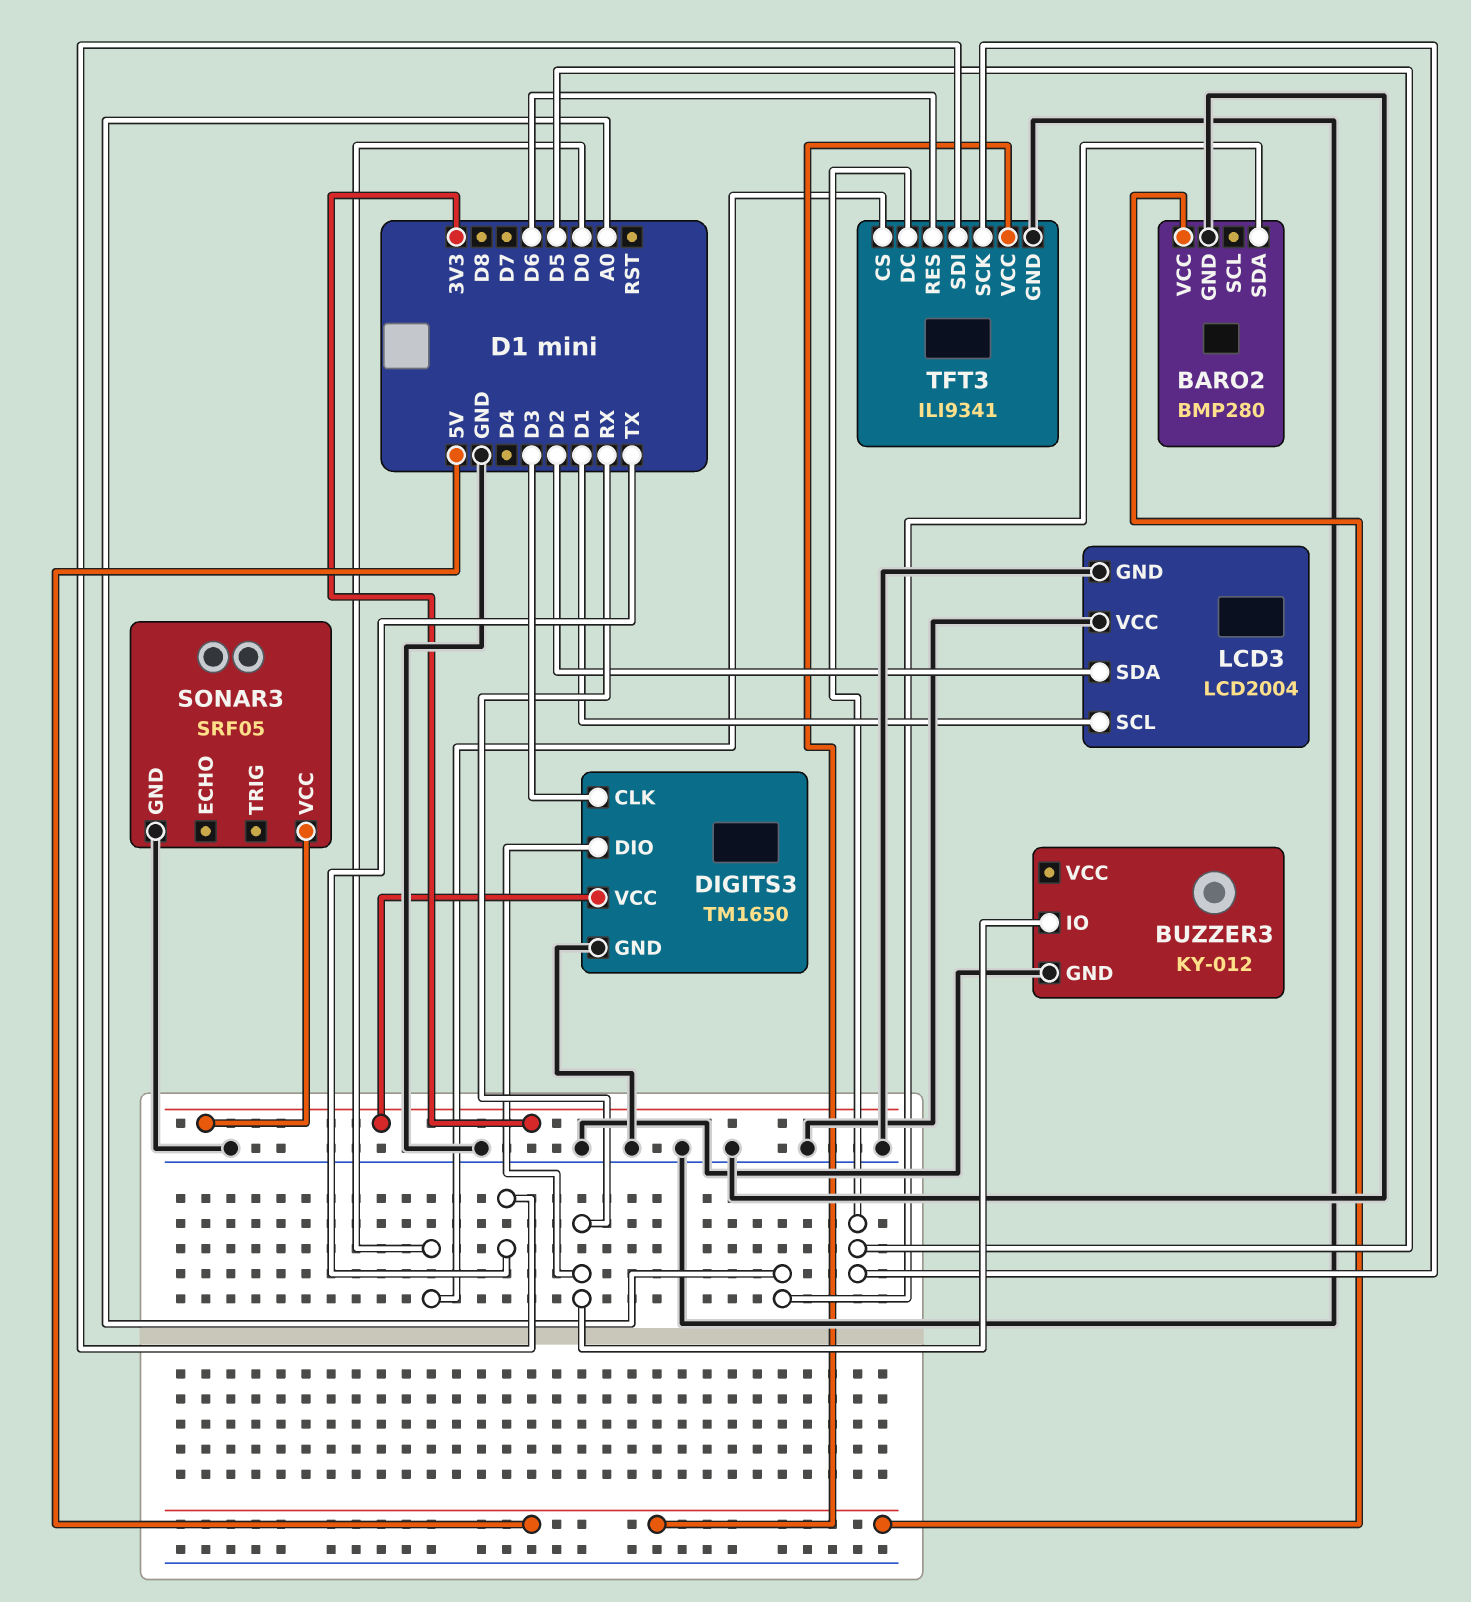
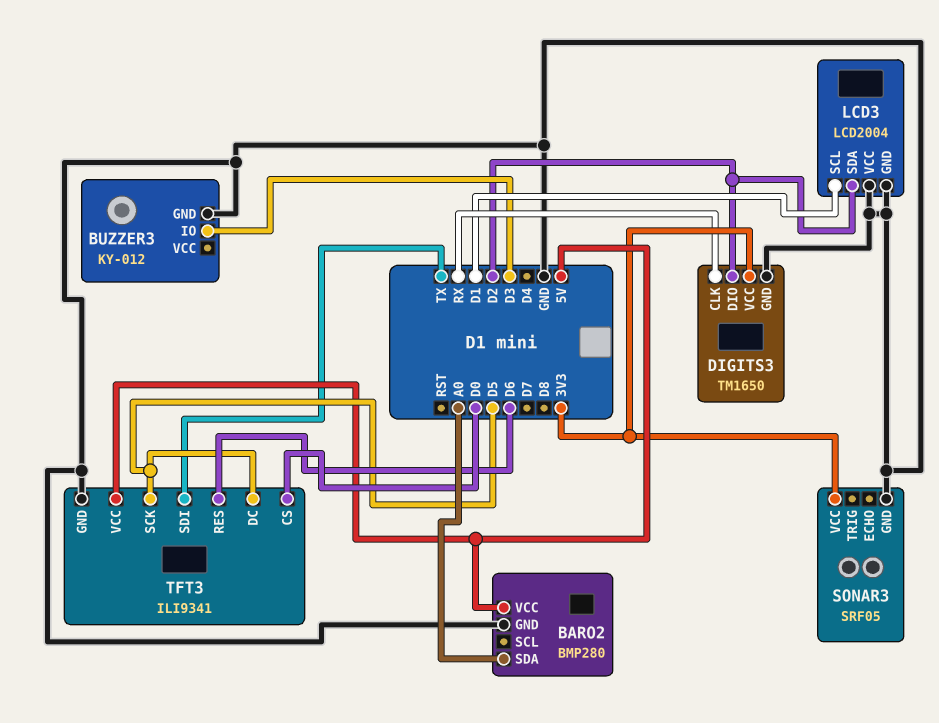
BUZZER3 pin IO: RX -> D3
DIGITS3 pin CLK: D3 -> RX
DIGITS3 pin DIO: RX -> D2

